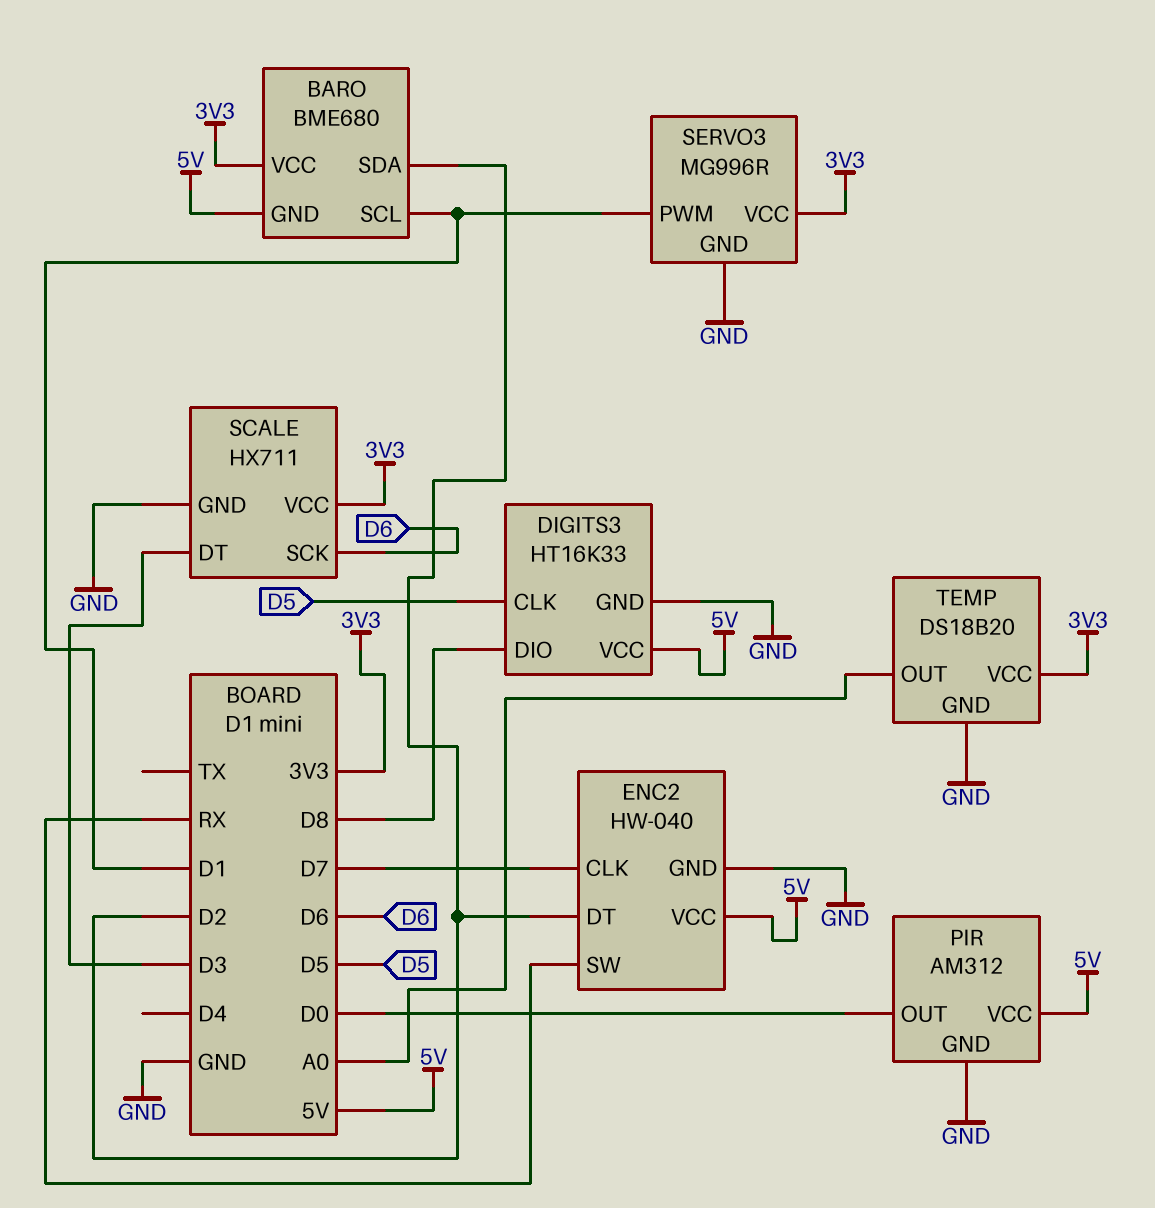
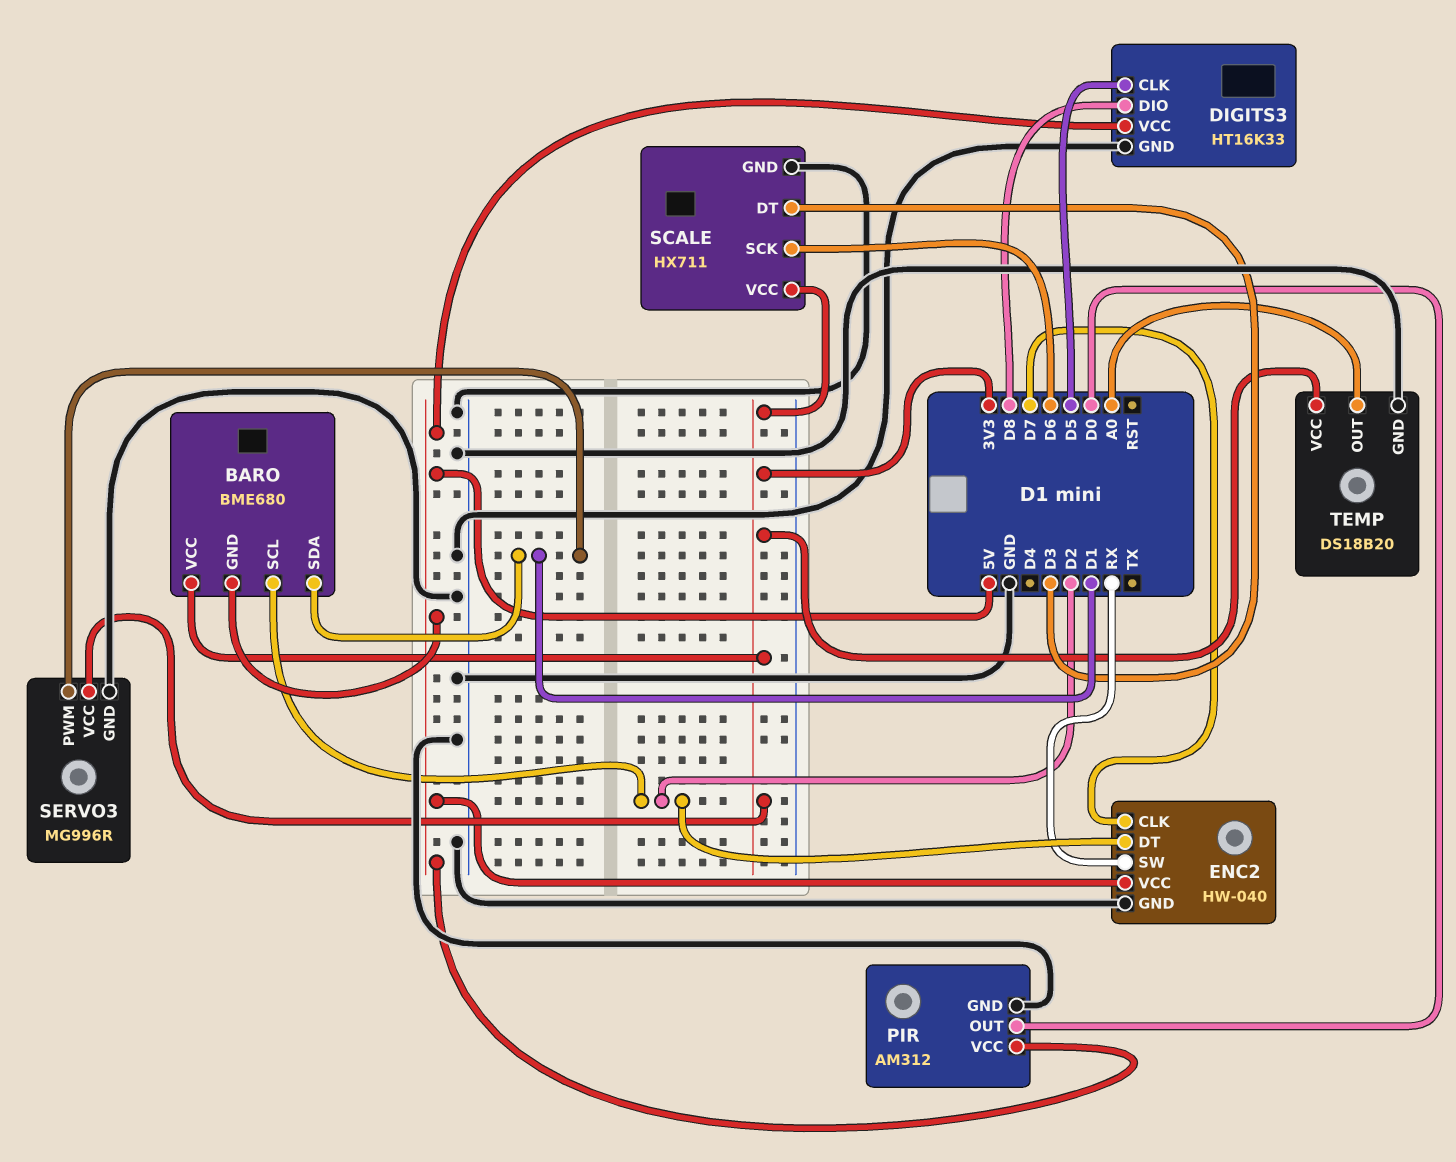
BARO pin SCL: D1 -> D2
BARO pin SDA: D2 -> D1

